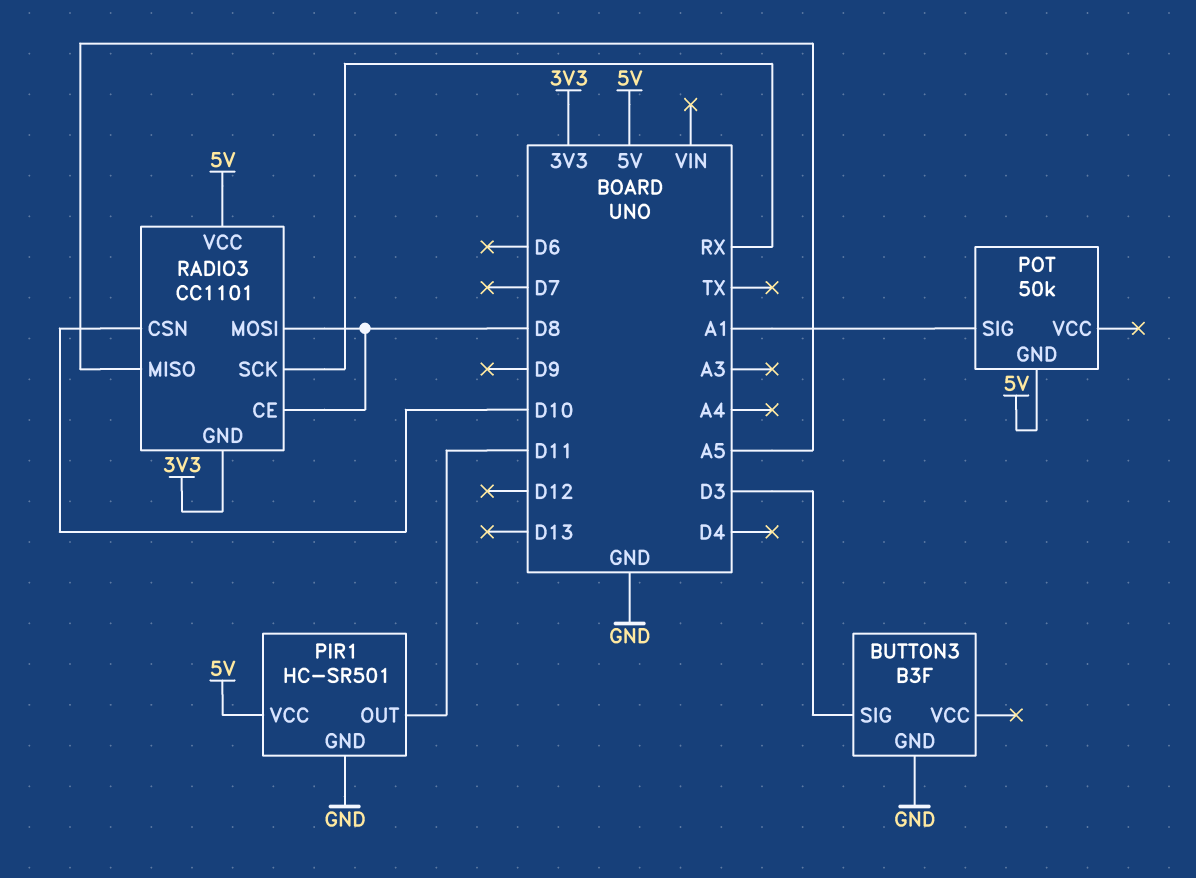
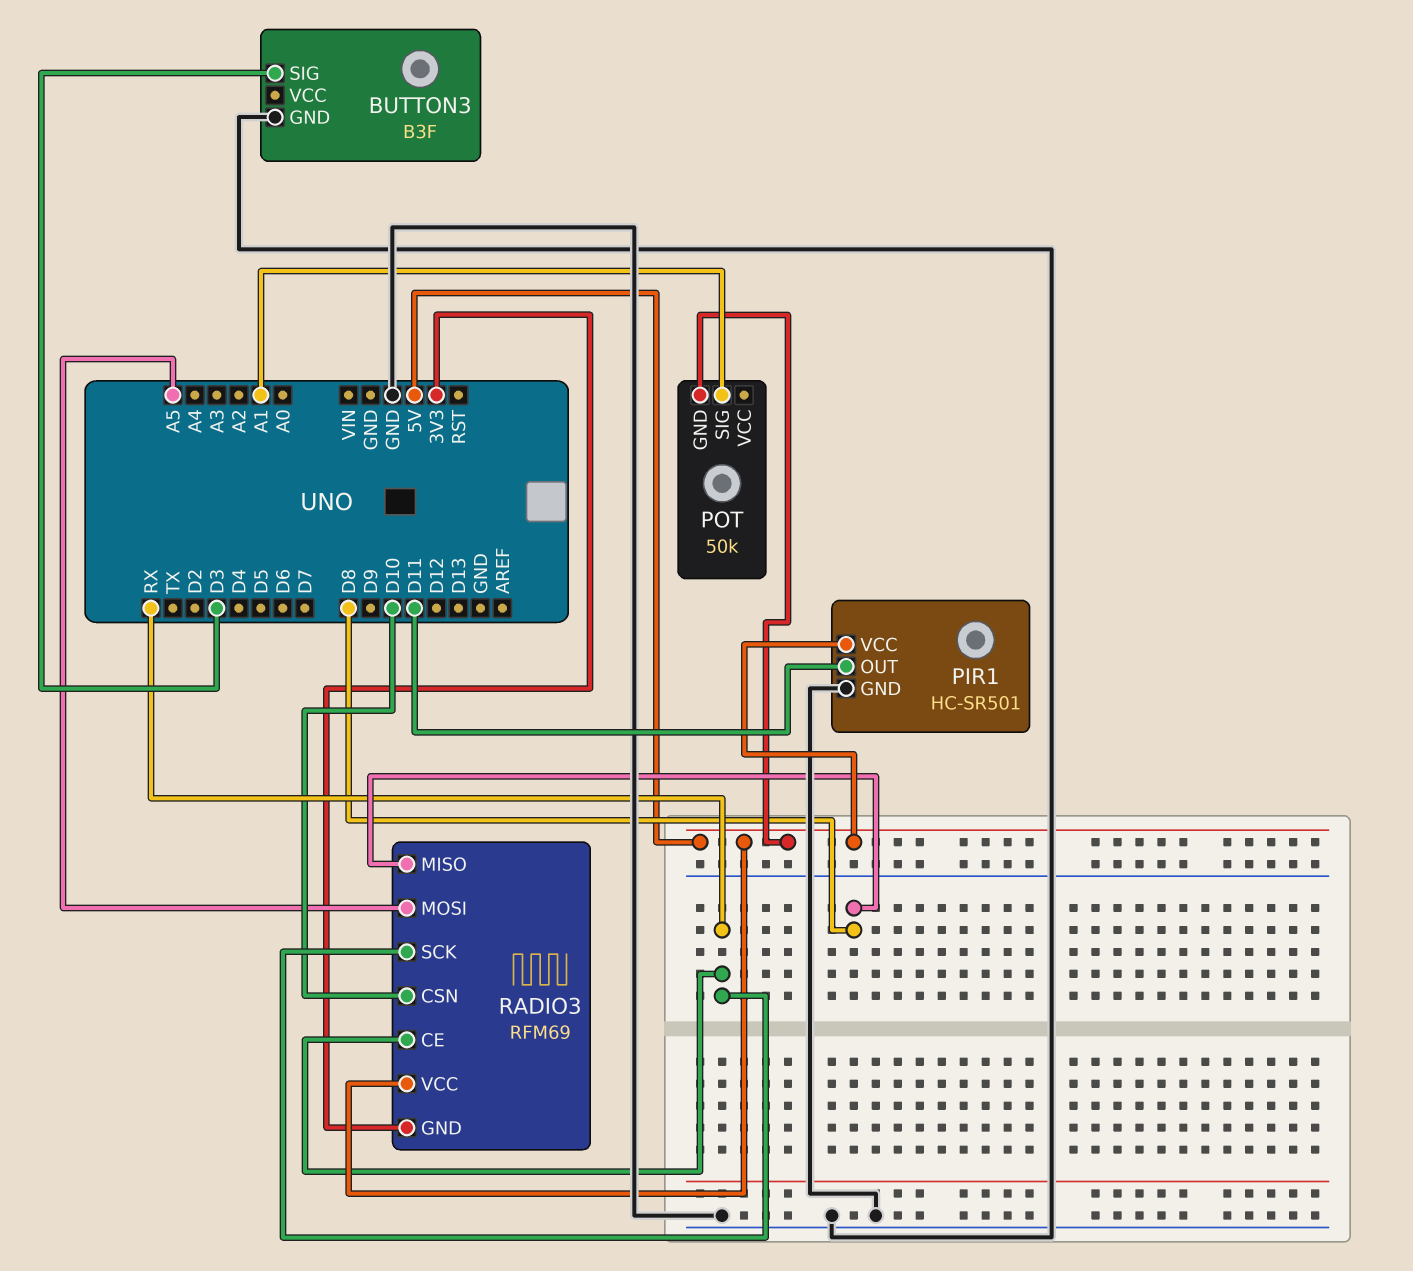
RADIO3: CC1101 -> RFM69
RADIO3 pin CE: D8 -> RX
RADIO3 pin MISO: A5 -> D8
RADIO3 pin MOSI: D8 -> A5

